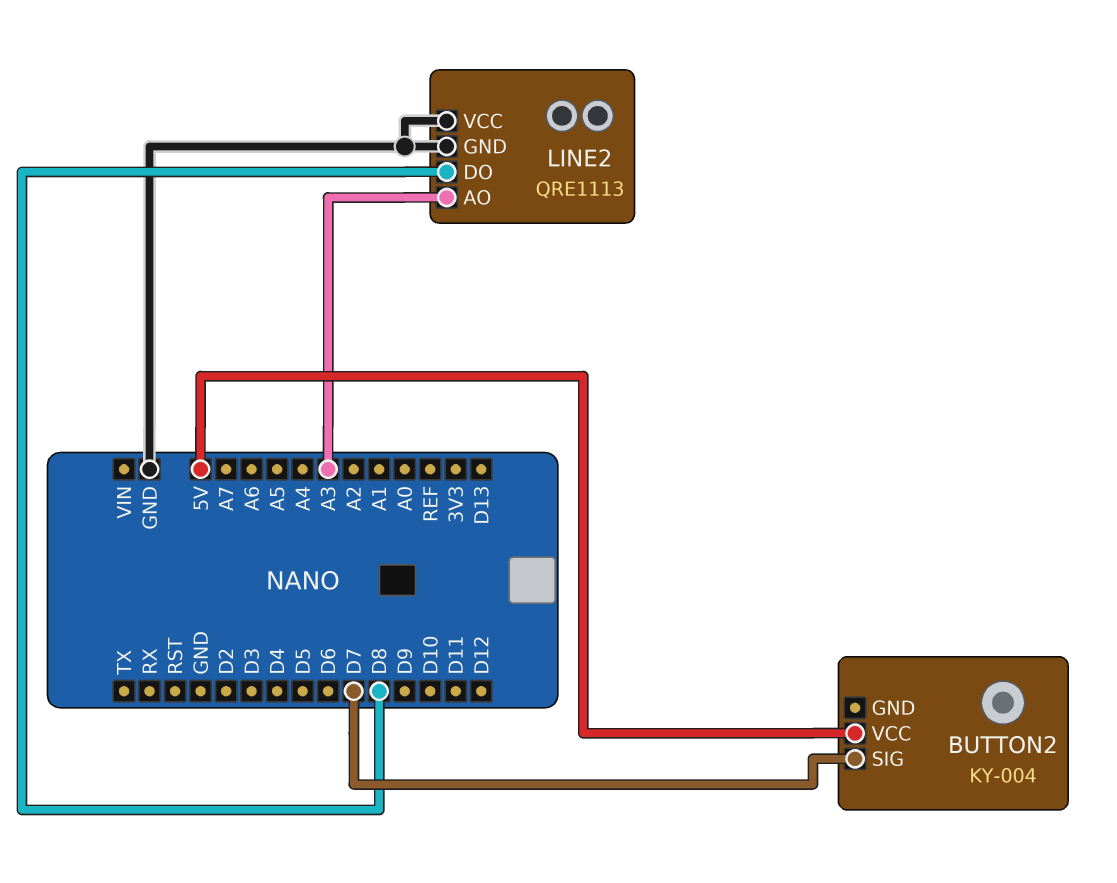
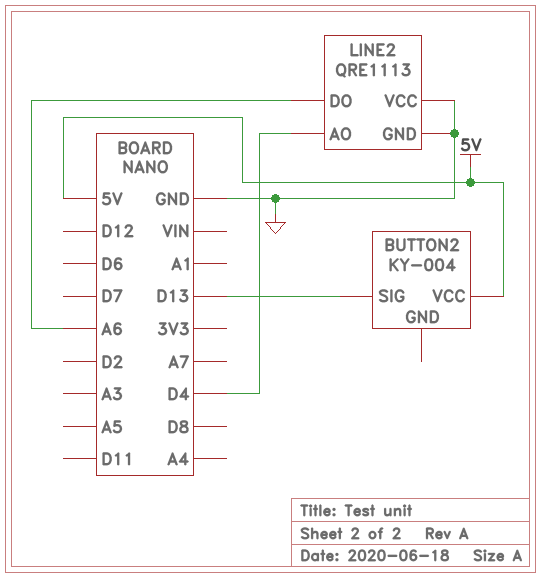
BUTTON2 pin SIG: D7 -> D13
LINE2 pin AO: A3 -> D4
LINE2 pin DO: D8 -> A6

